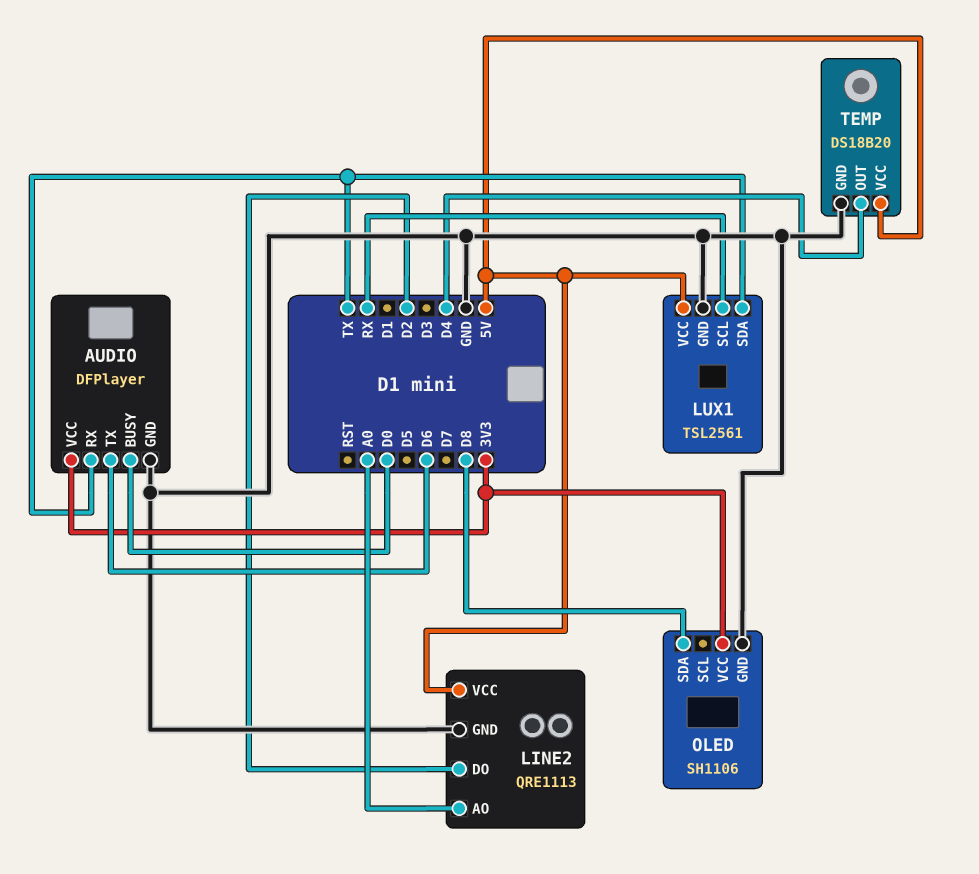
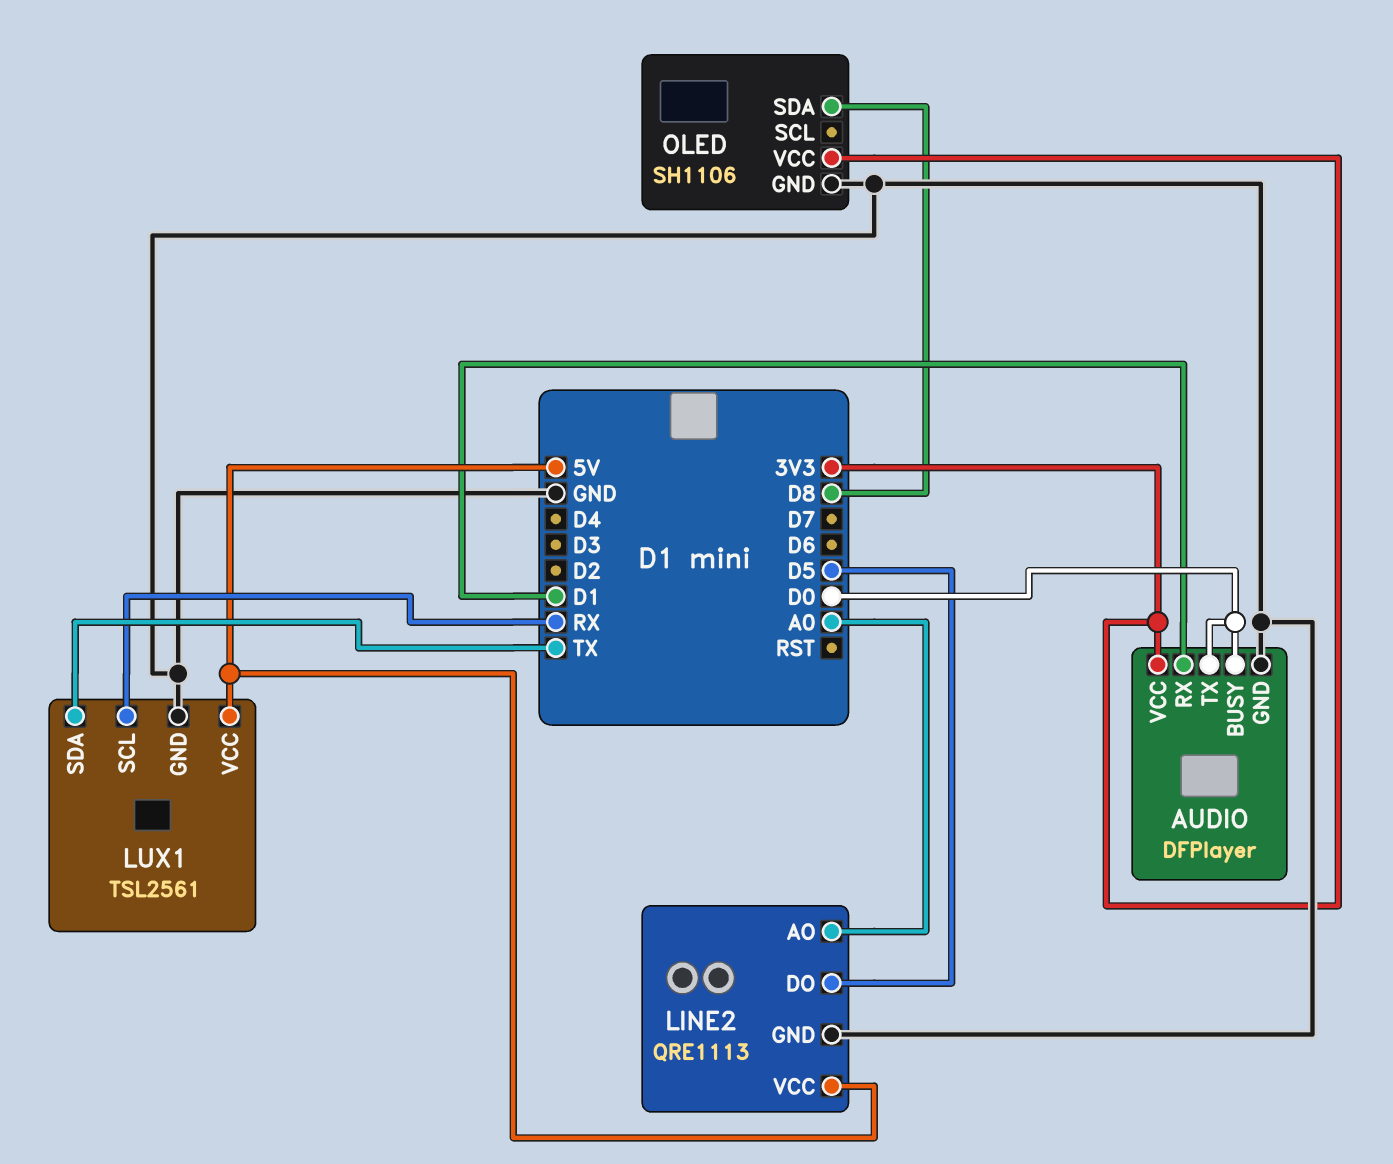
AUDIO pin RX: TX -> D1
AUDIO pin TX: D6 -> D0
LINE2 pin DO: D2 -> D5
TEMP: DS18B20 -> none
TEMP pin GND: GND -> none
TEMP pin OUT: D4 -> none
TEMP pin VCC: 5V -> none

